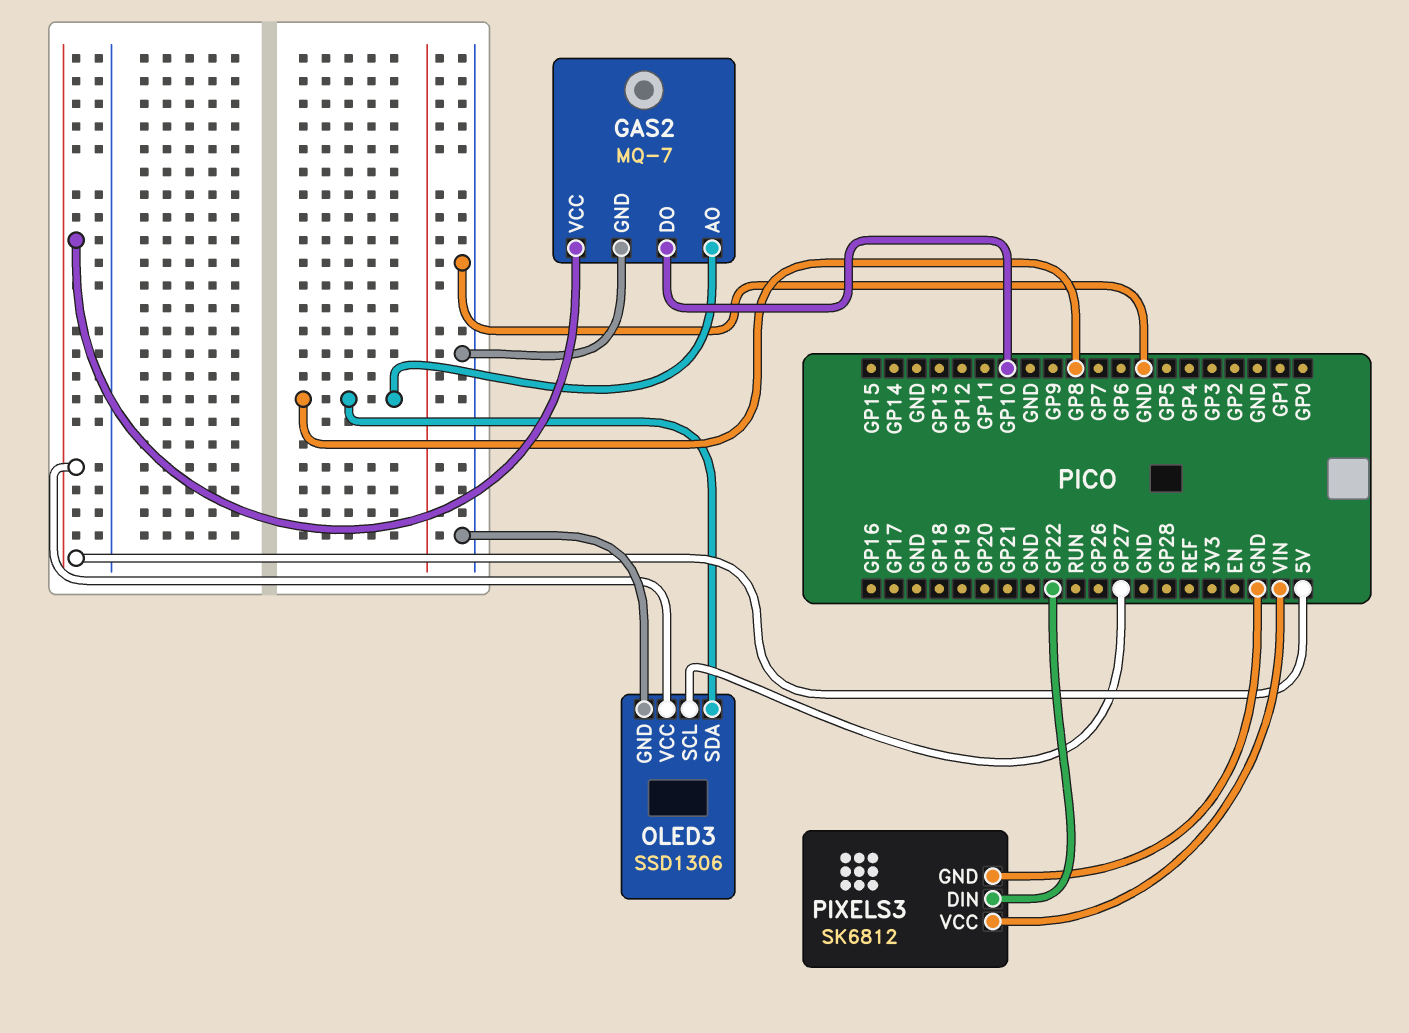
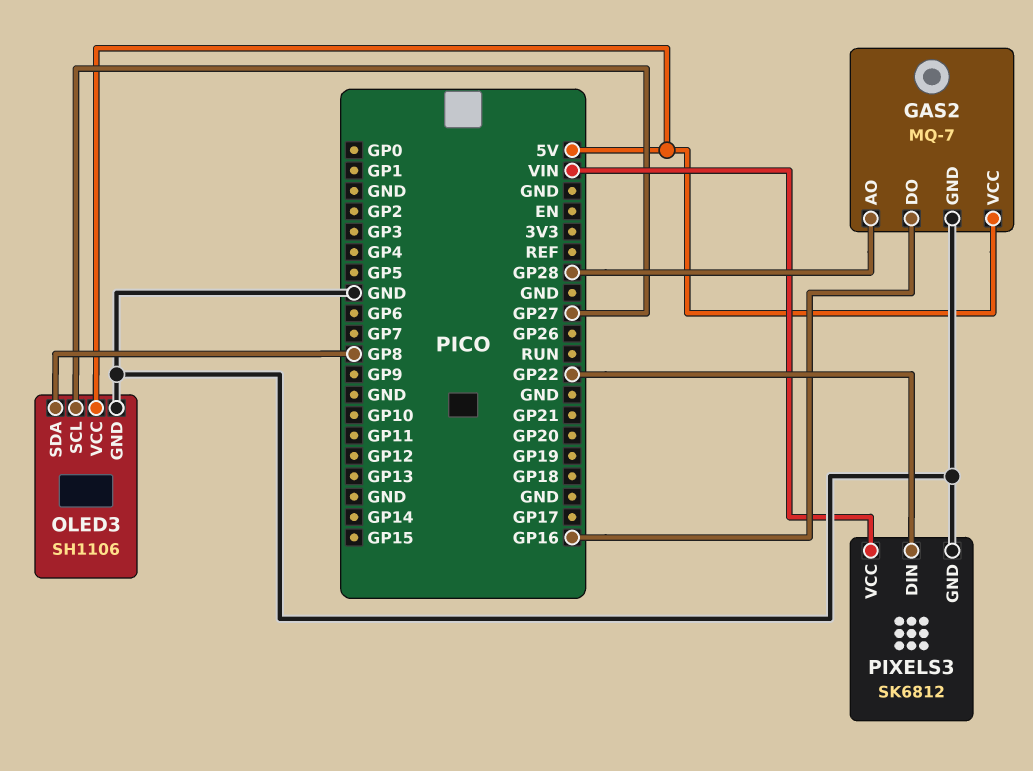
GAS2 pin AO: GP8 -> GP28
GAS2 pin DO: GP10 -> GP16
OLED3: SSD1306 -> SH1106

